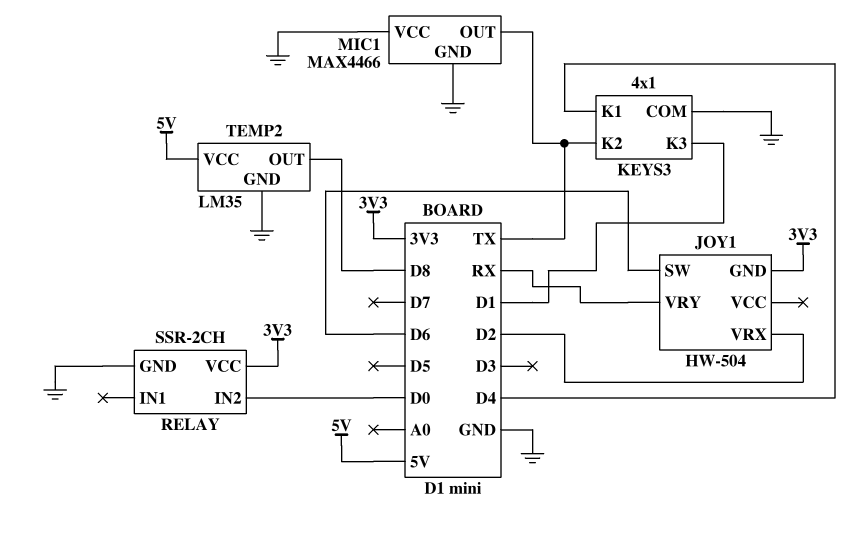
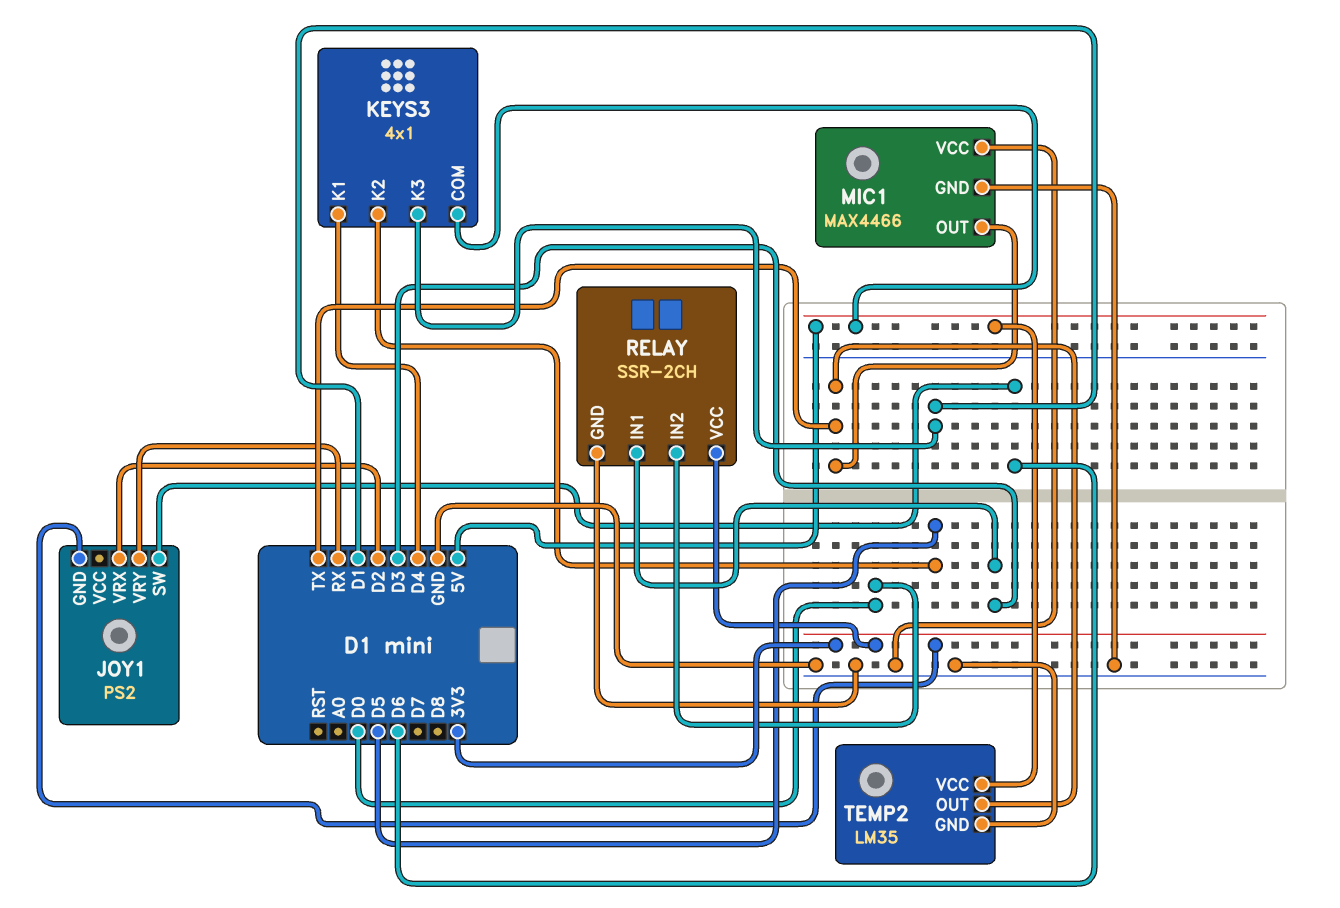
JOY1: HW-504 -> PS2
KEYS3 pin COM: GND -> 5V
KEYS3 pin K2: TX -> D5
RELAY pin IN1: none -> D3
TEMP2 pin OUT: D8 -> TX

